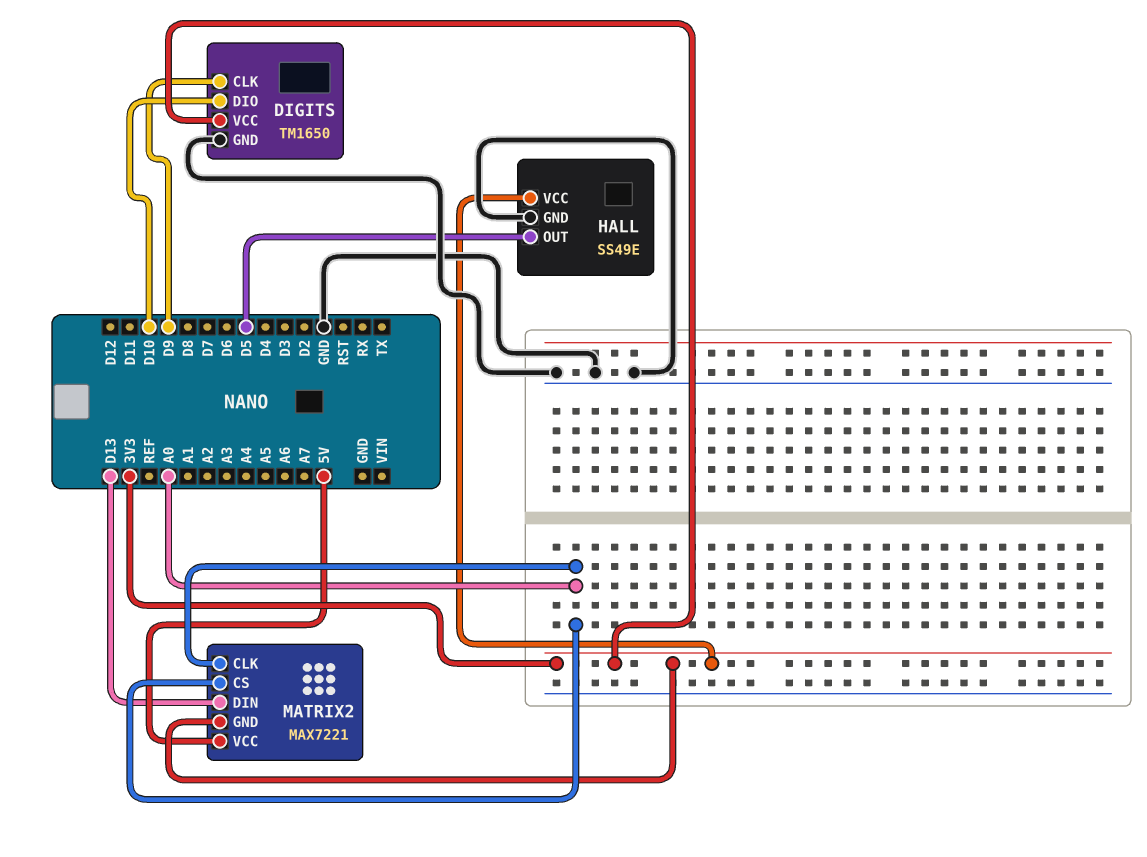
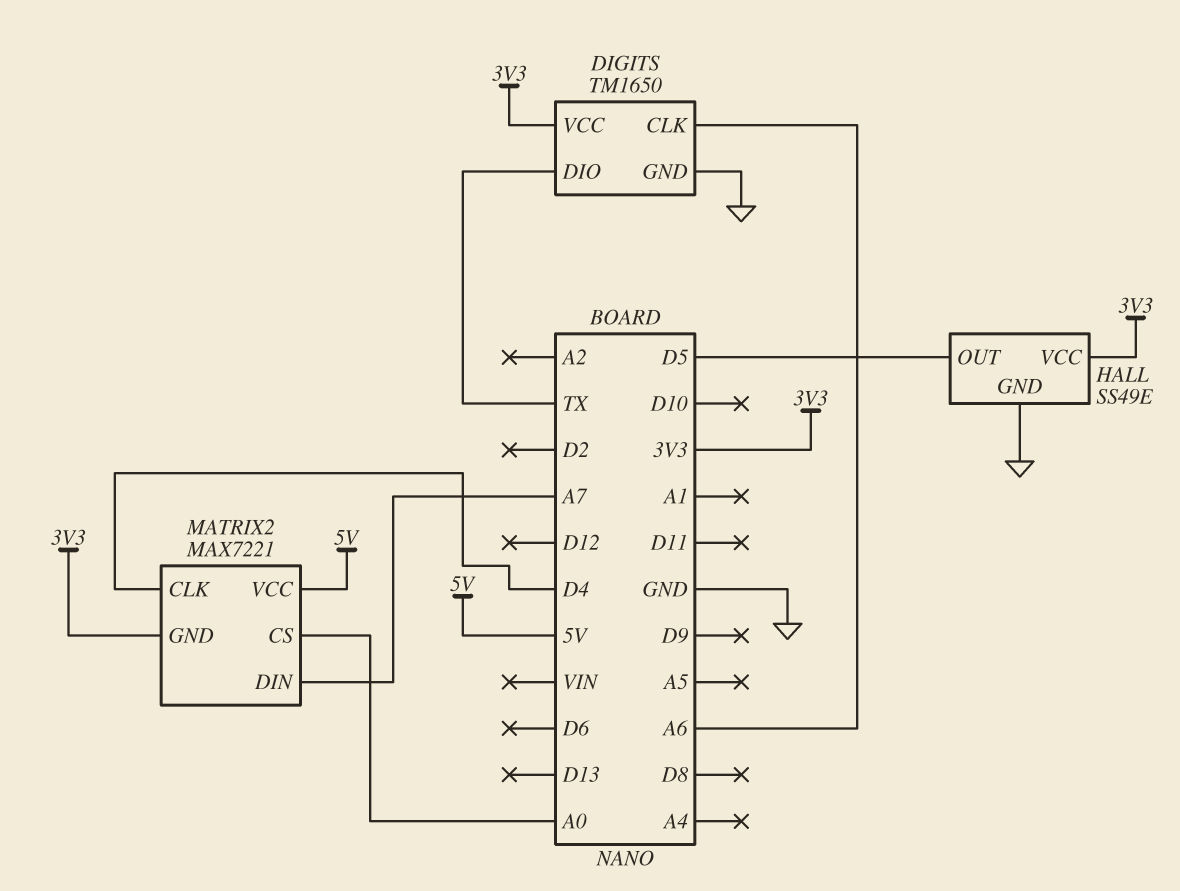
DIGITS pin CLK: D9 -> A6
DIGITS pin DIO: D10 -> TX
MATRIX2 pin CLK: A0 -> D4
MATRIX2 pin DIN: D13 -> A7

